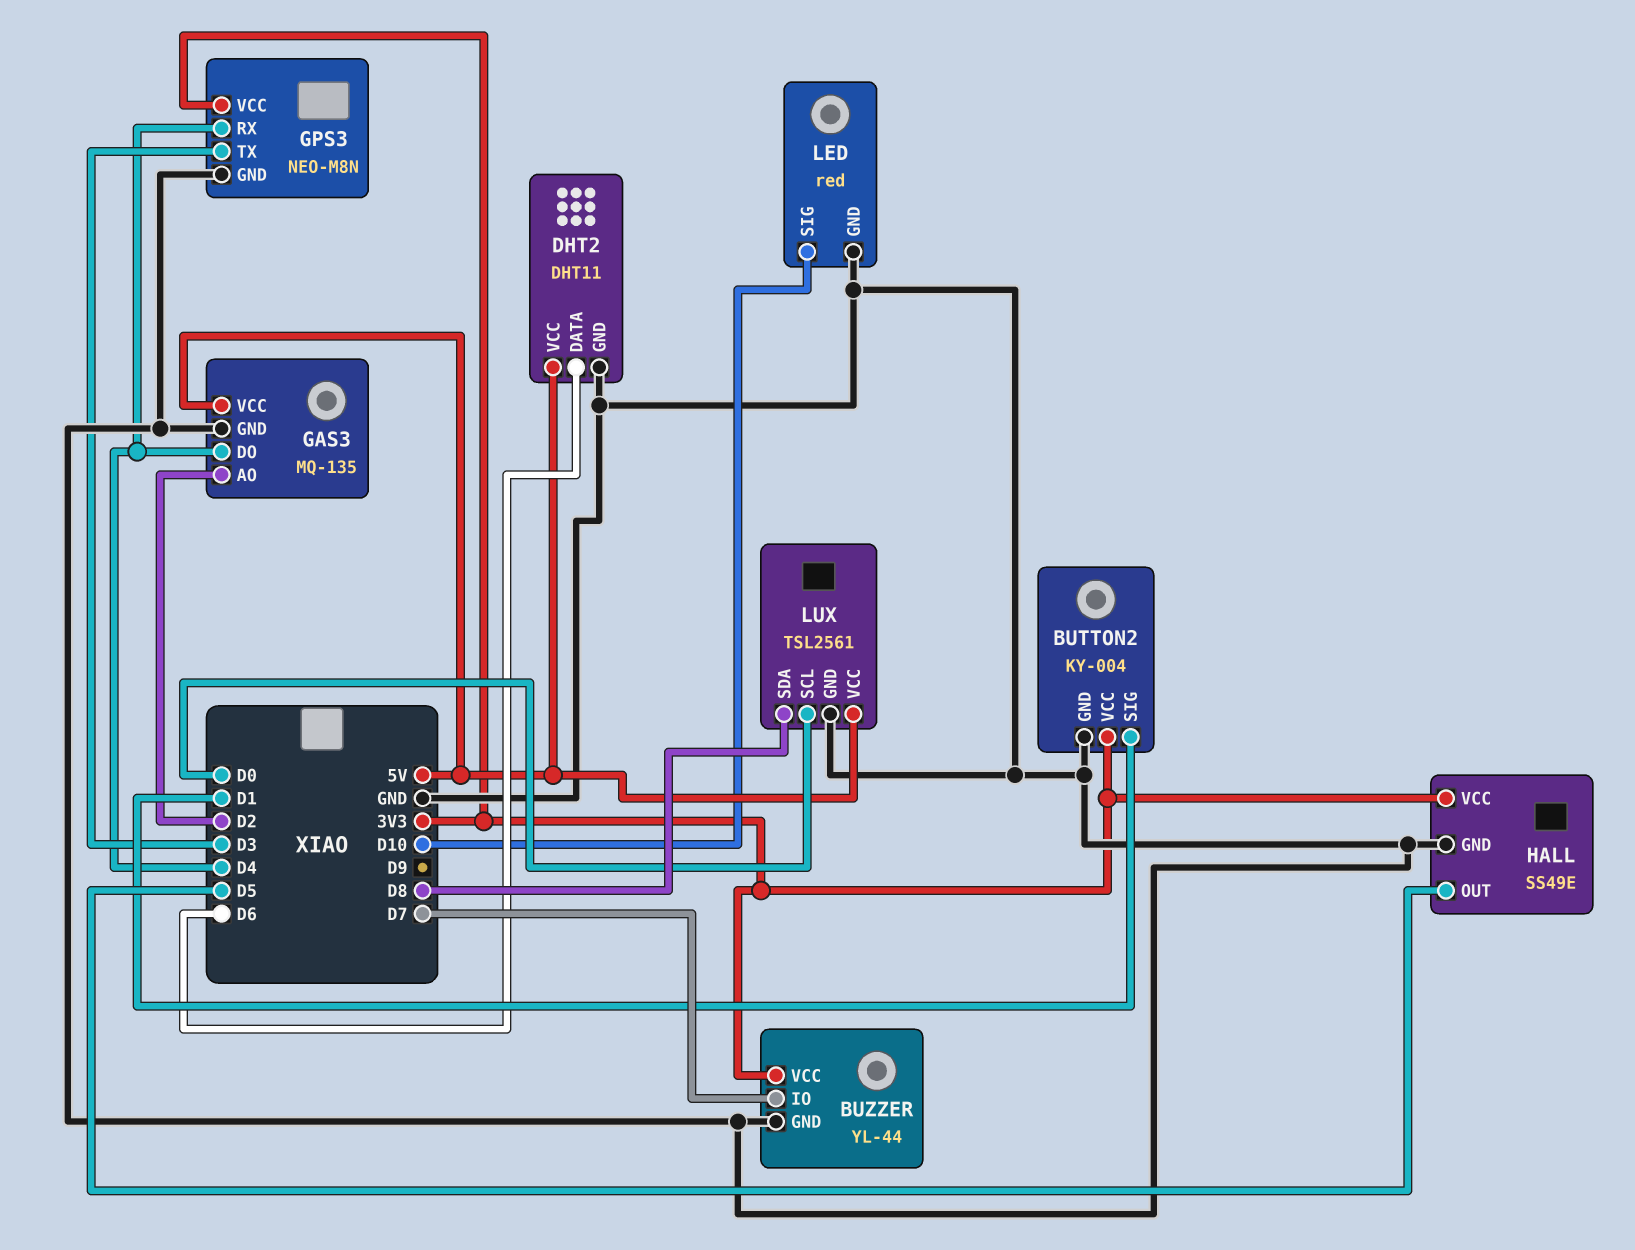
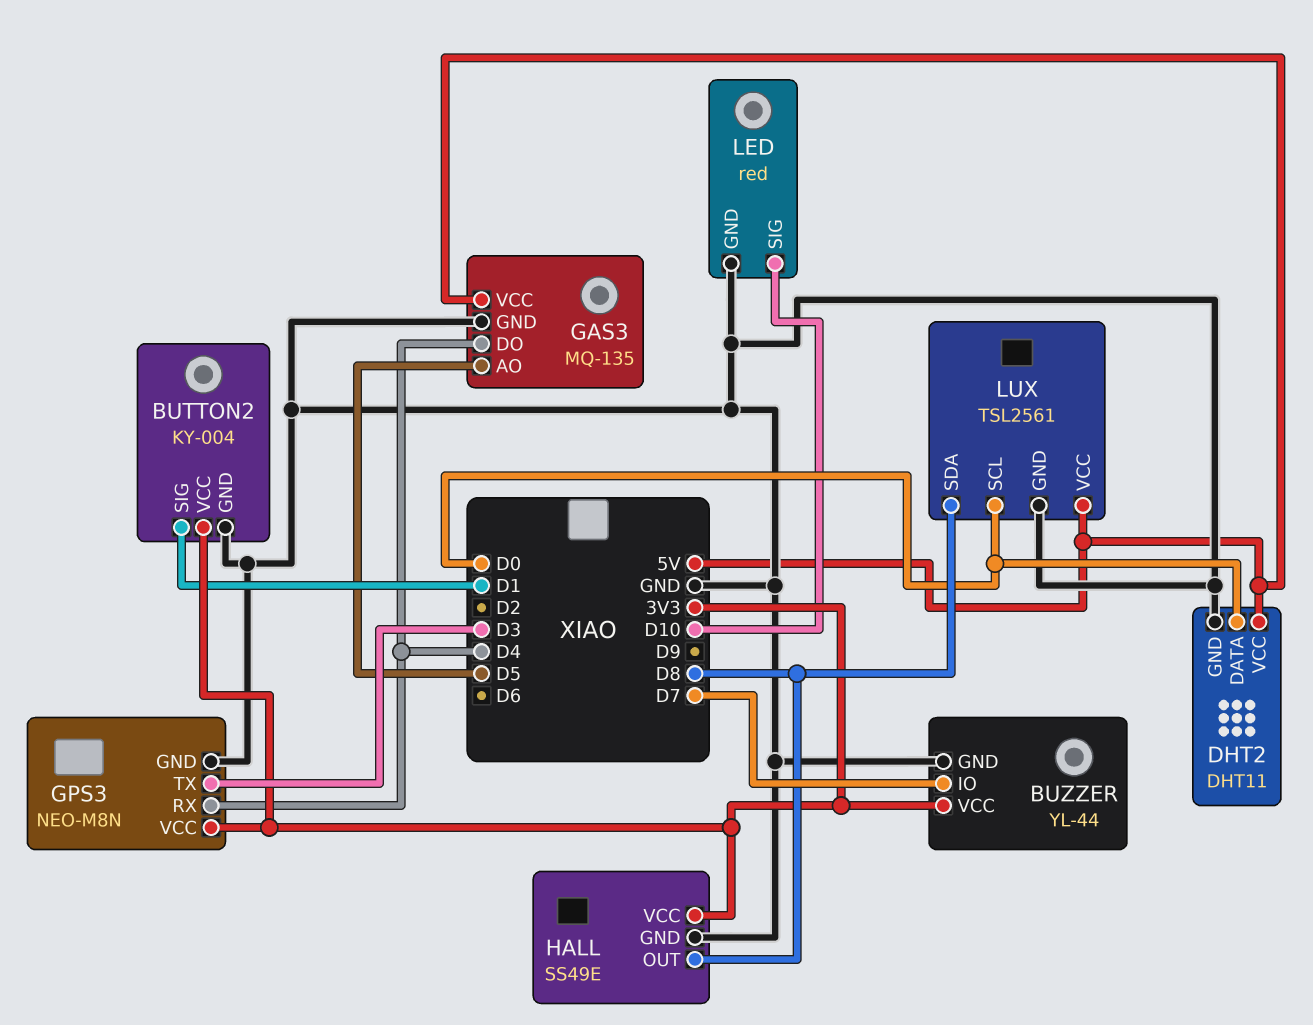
DHT2 pin DATA: D6 -> D0
GAS3 pin AO: D2 -> D5
HALL pin OUT: D5 -> D8

